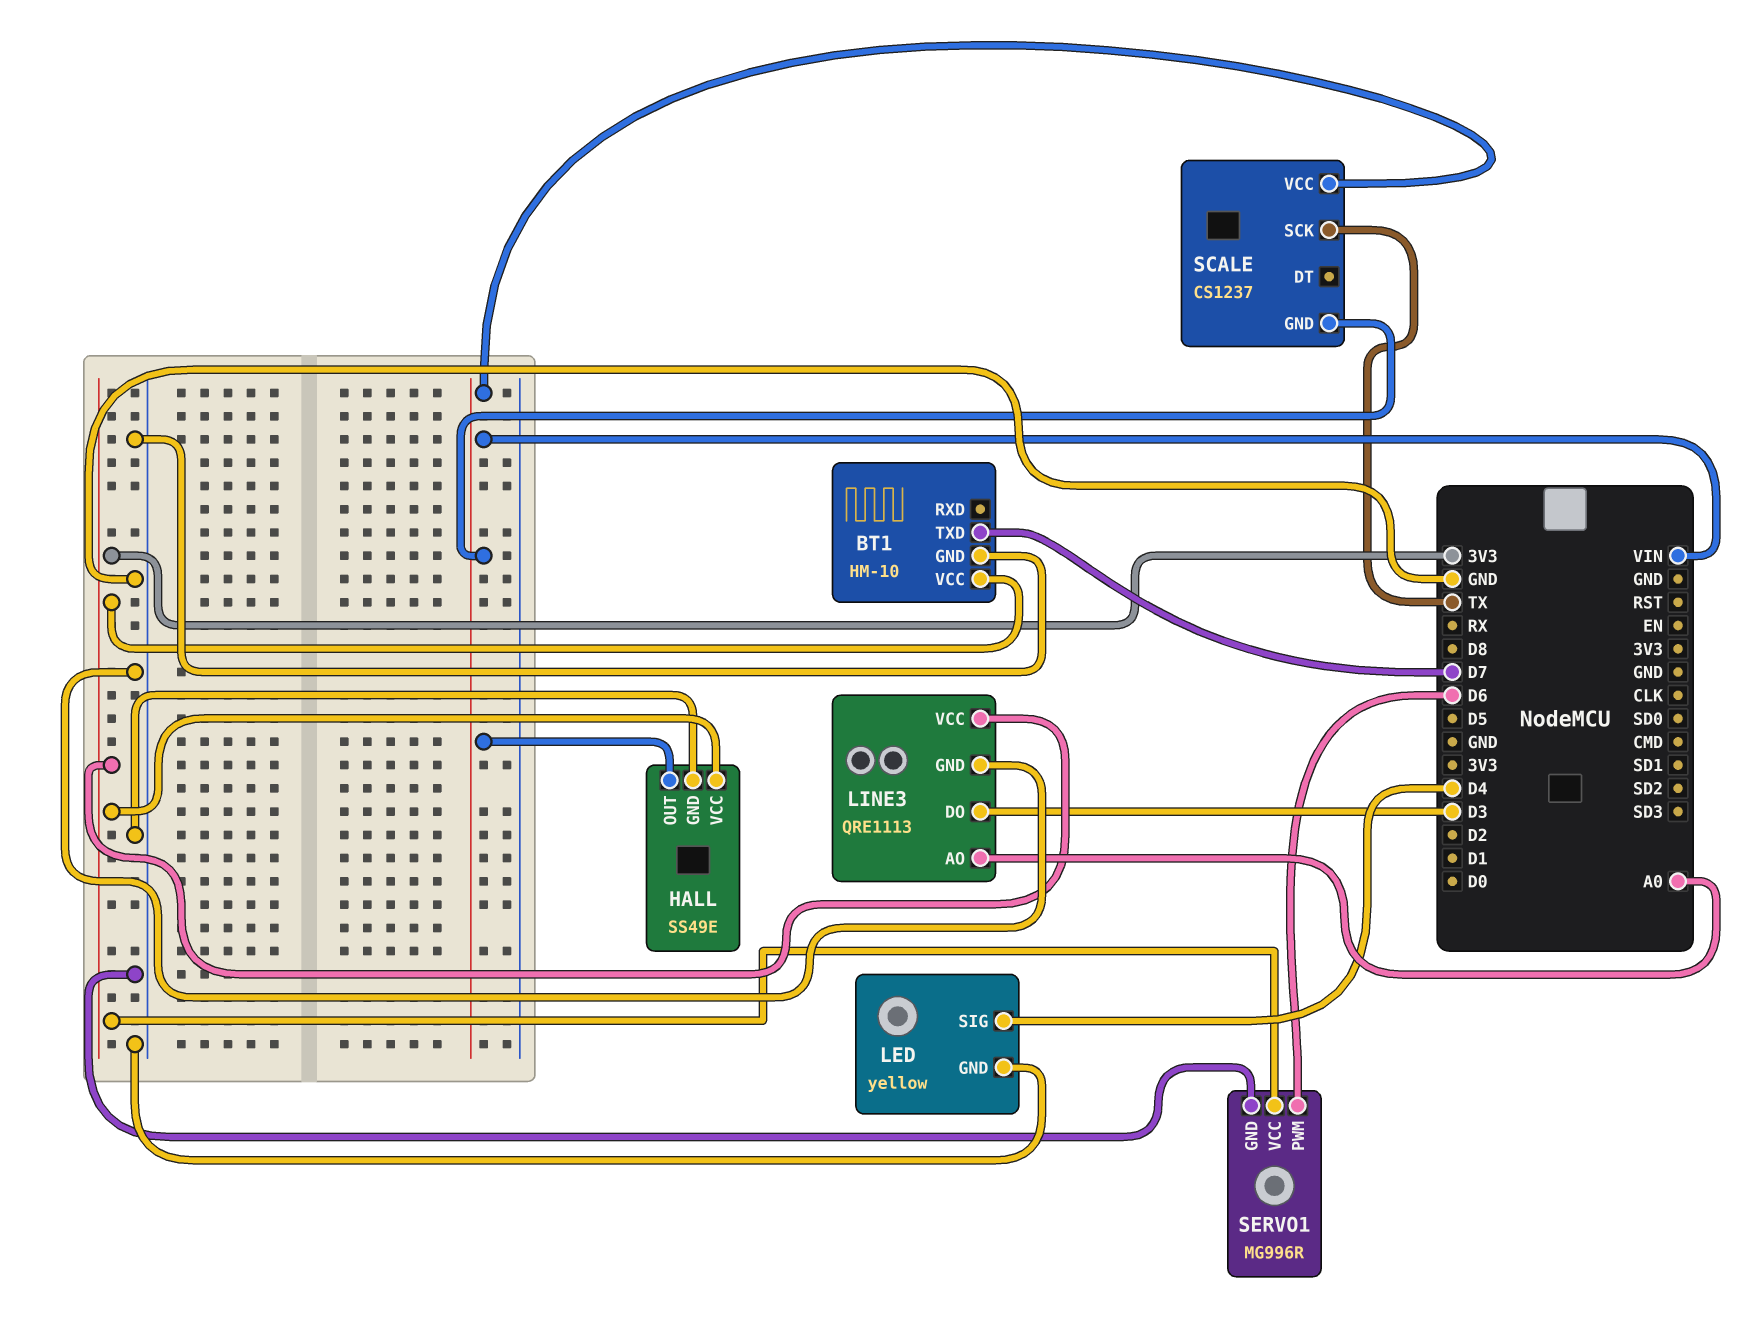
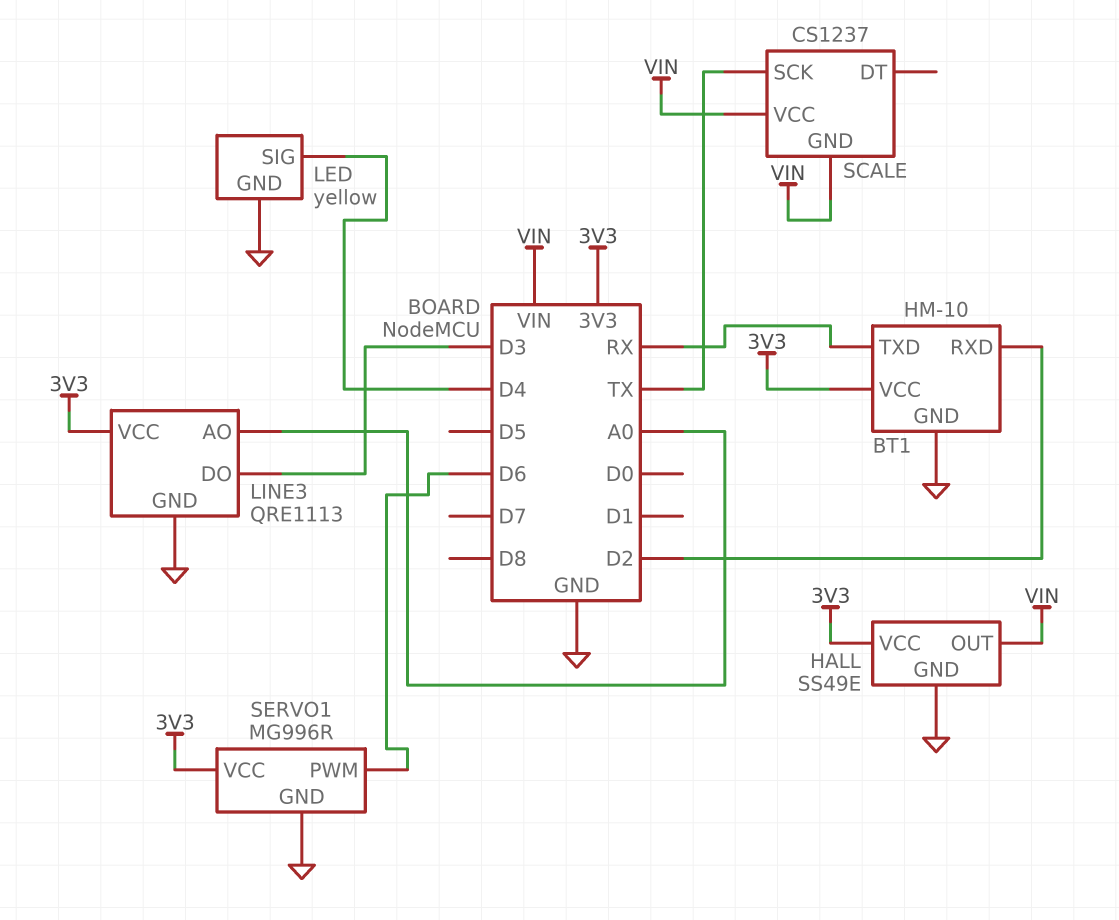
BT1 pin RXD: none -> D2
BT1 pin TXD: D7 -> RX

